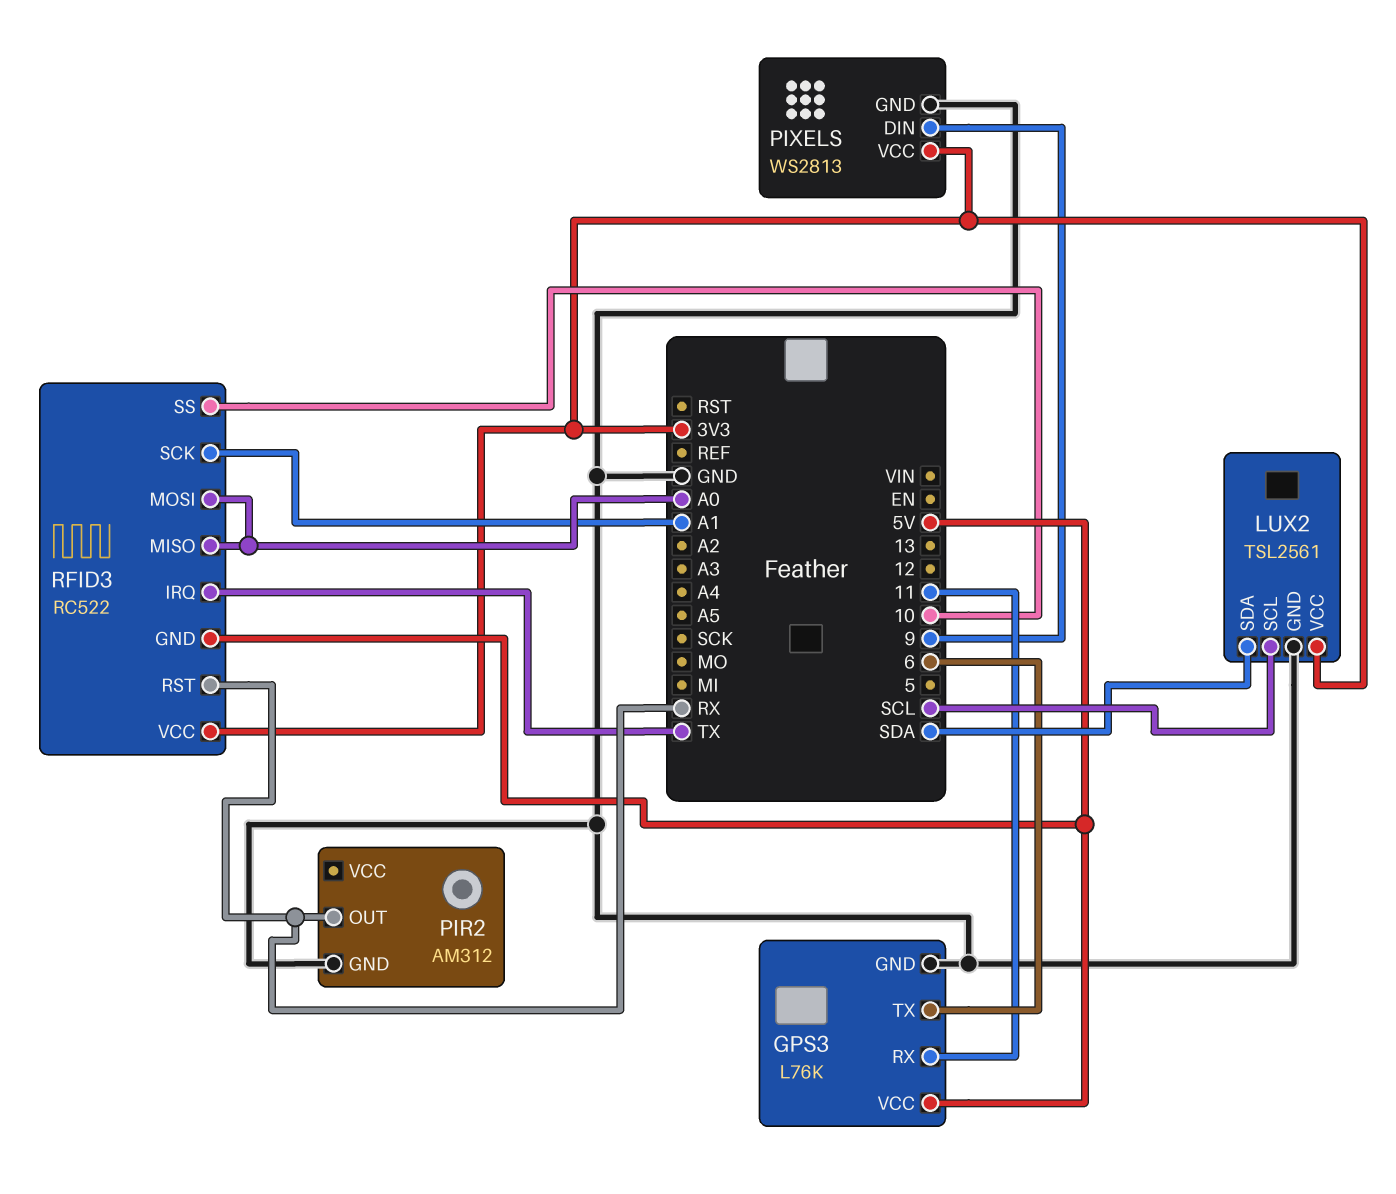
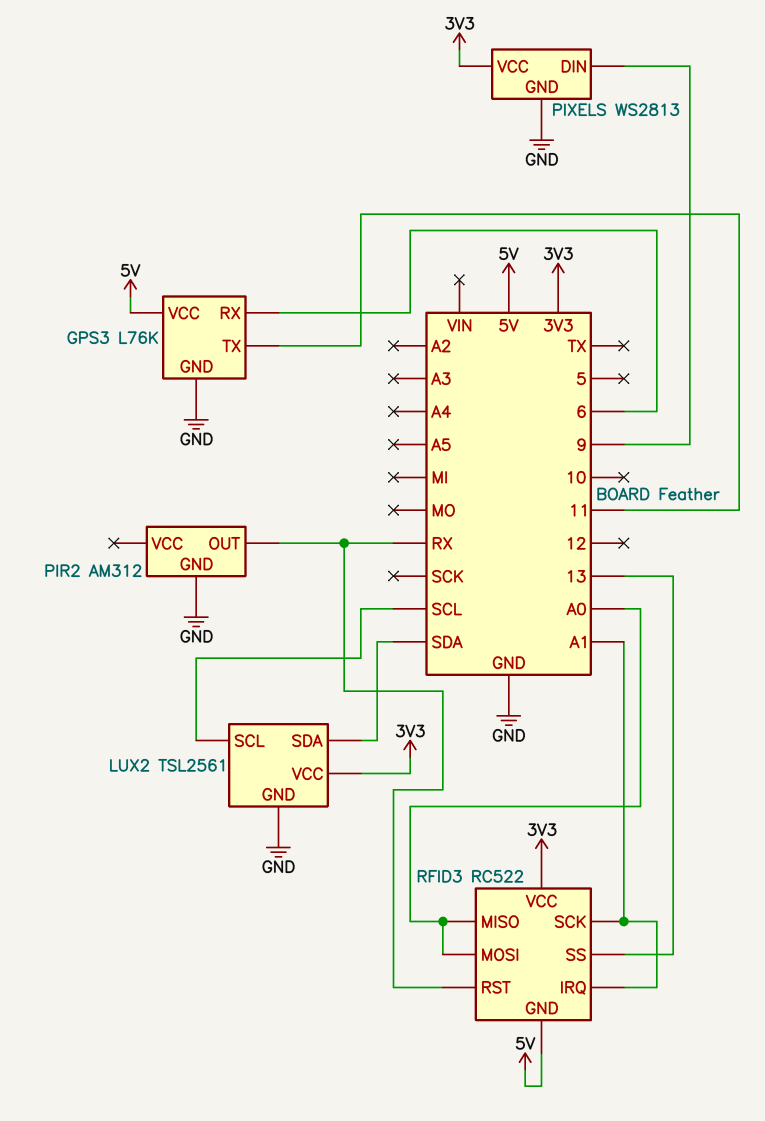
GPS3 pin RX: 11 -> 6
GPS3 pin TX: 6 -> 11
RFID3 pin IRQ: TX -> A1
RFID3 pin SS: 10 -> 13

